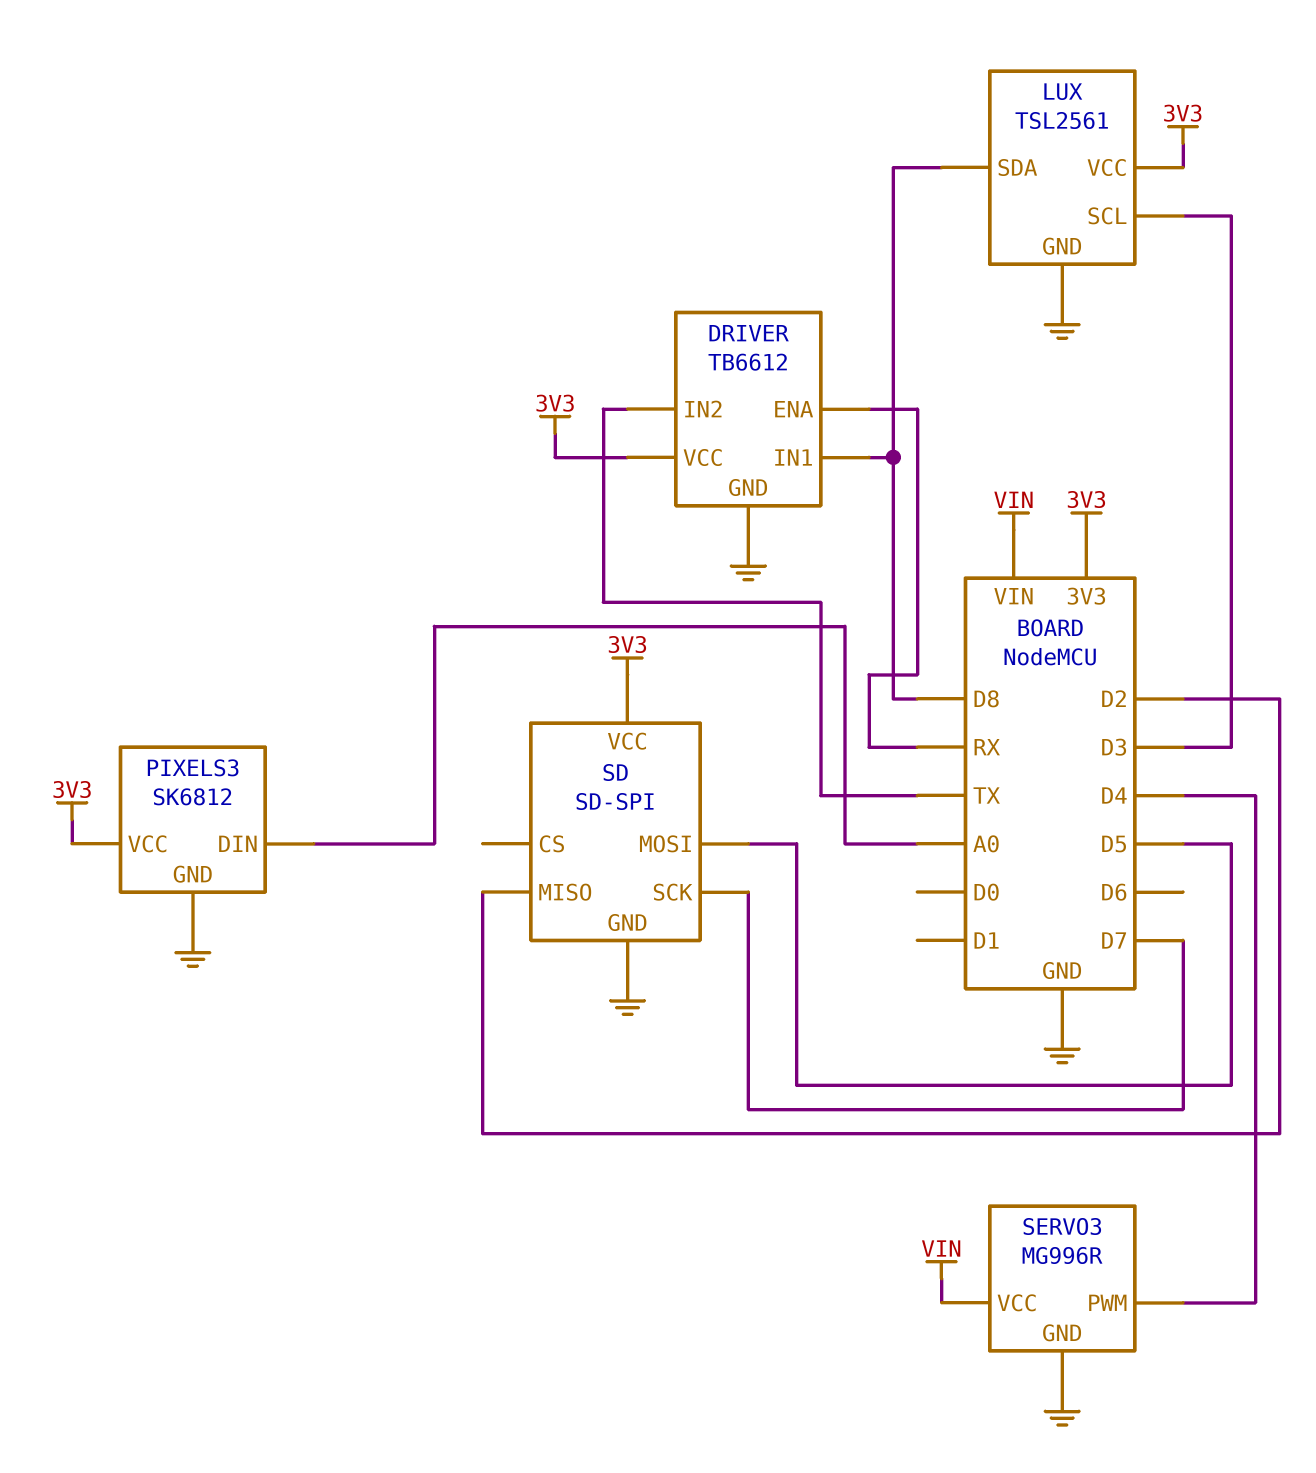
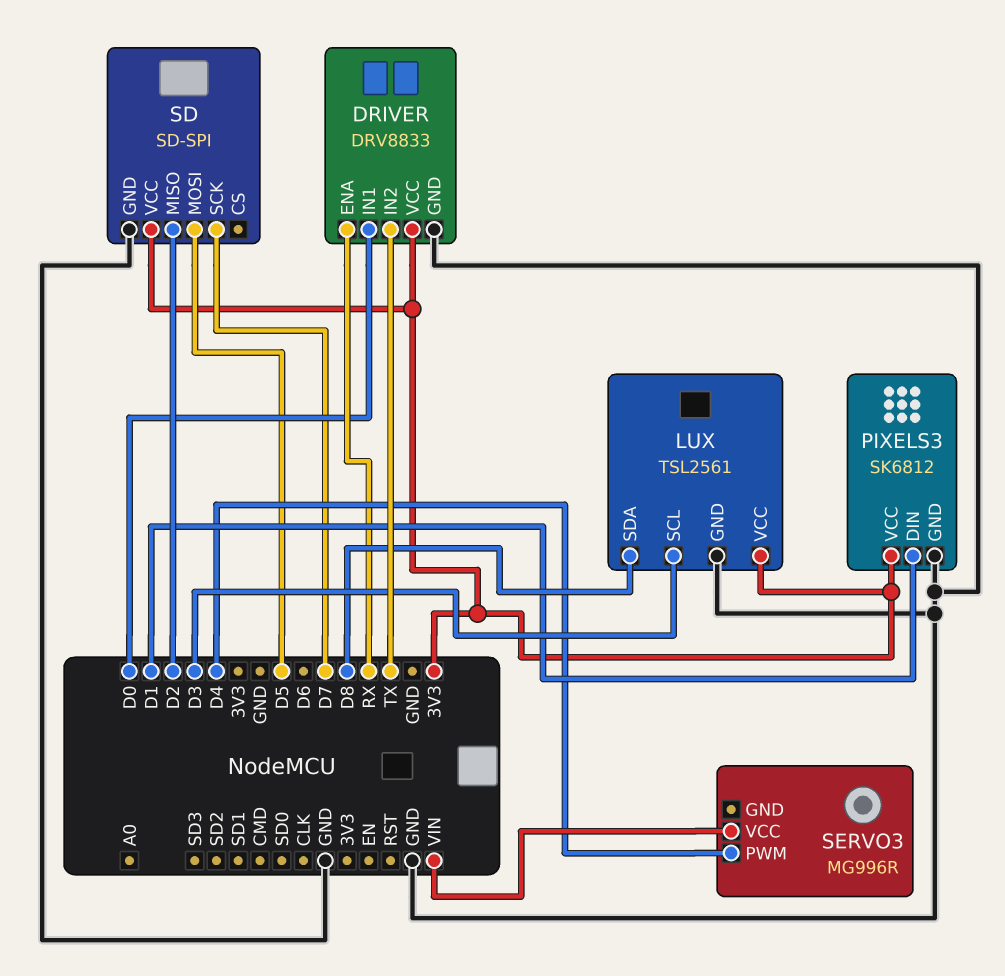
DRIVER: TB6612 -> DRV8833
DRIVER pin IN1: D8 -> D0
PIXELS3 pin DIN: A0 -> D1
SERVO3 pin GND: GND -> none

